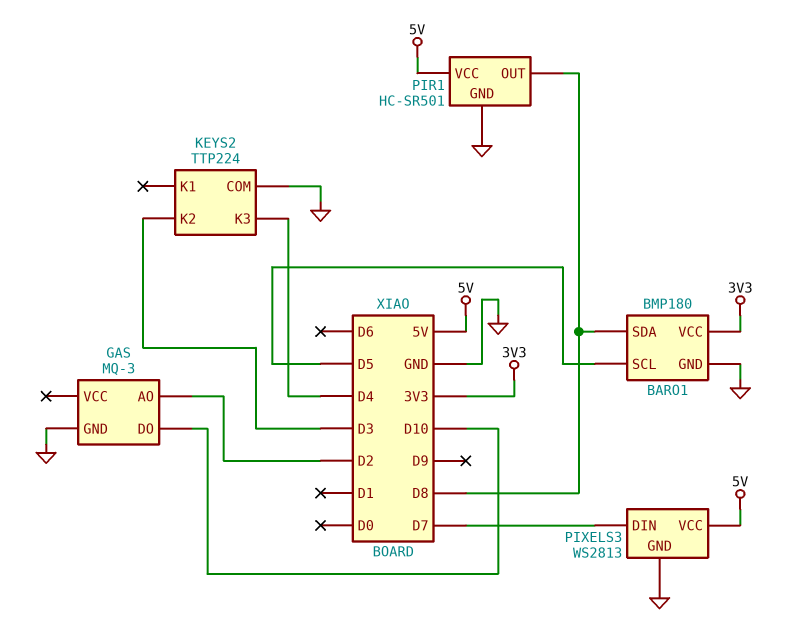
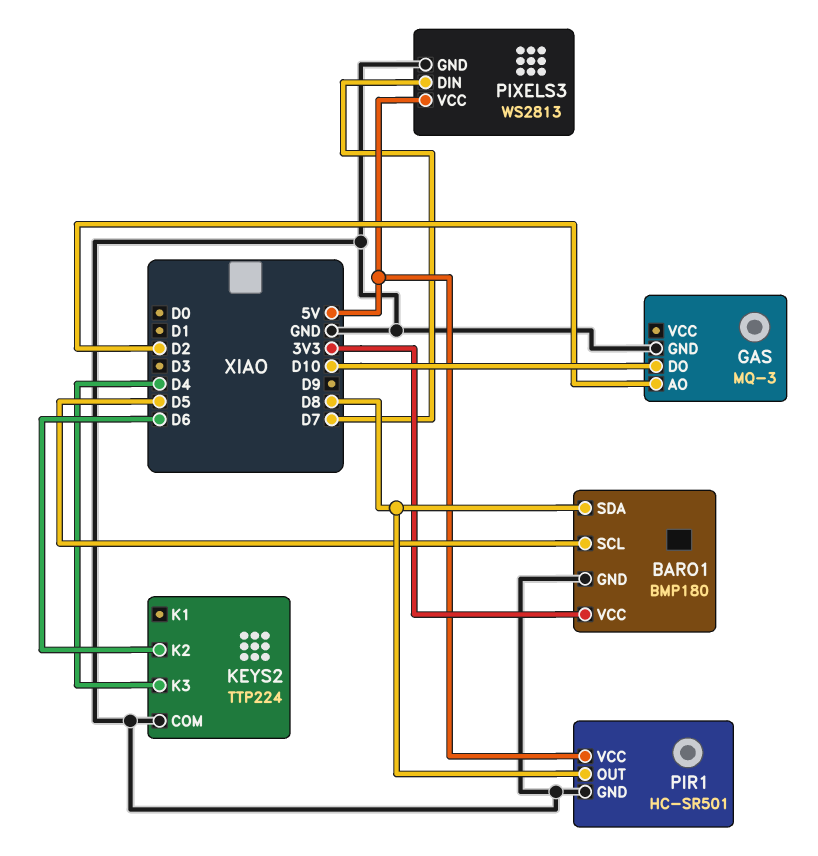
KEYS2 pin K2: D3 -> D6

